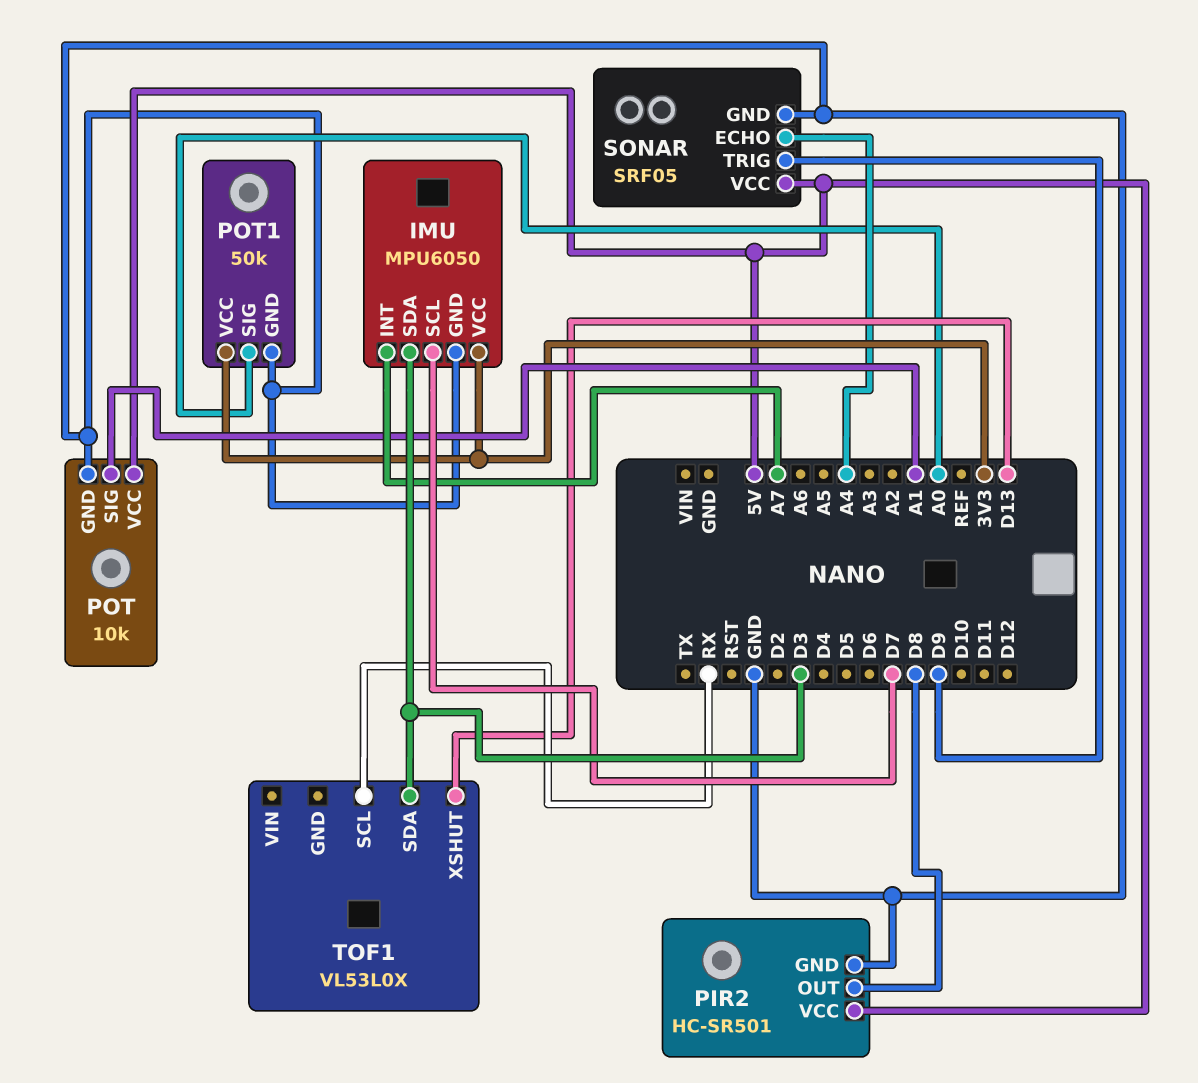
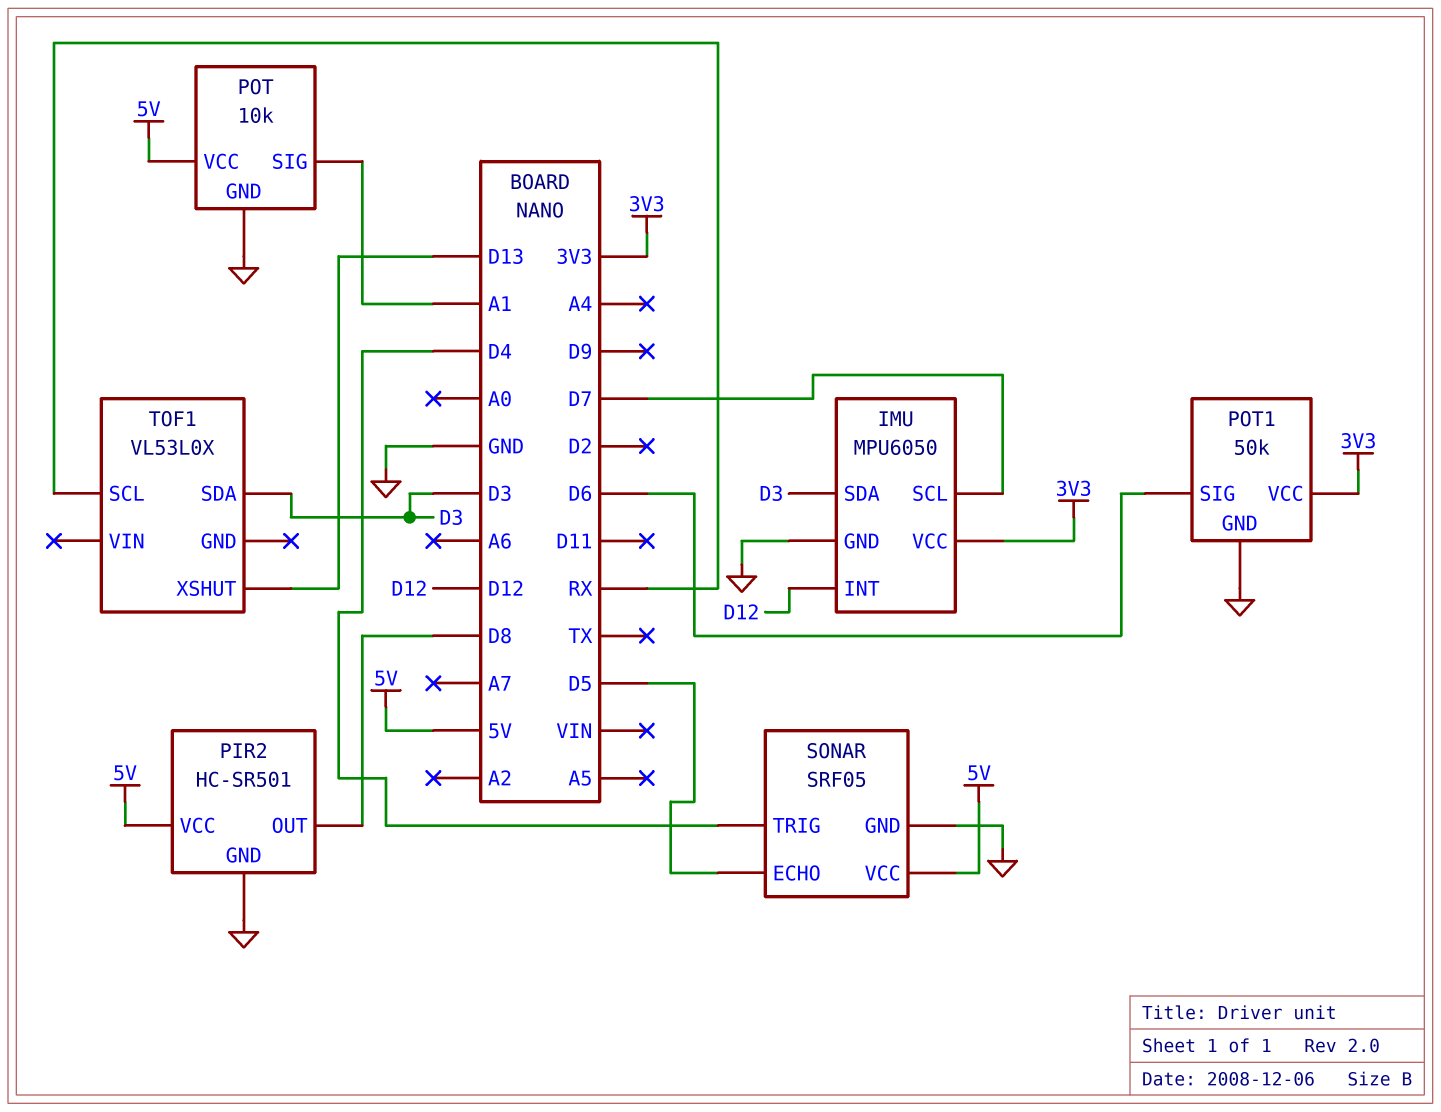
IMU pin INT: A7 -> D12
POT1 pin SIG: A0 -> D6
SONAR pin ECHO: A4 -> D5
SONAR pin TRIG: D9 -> D4

